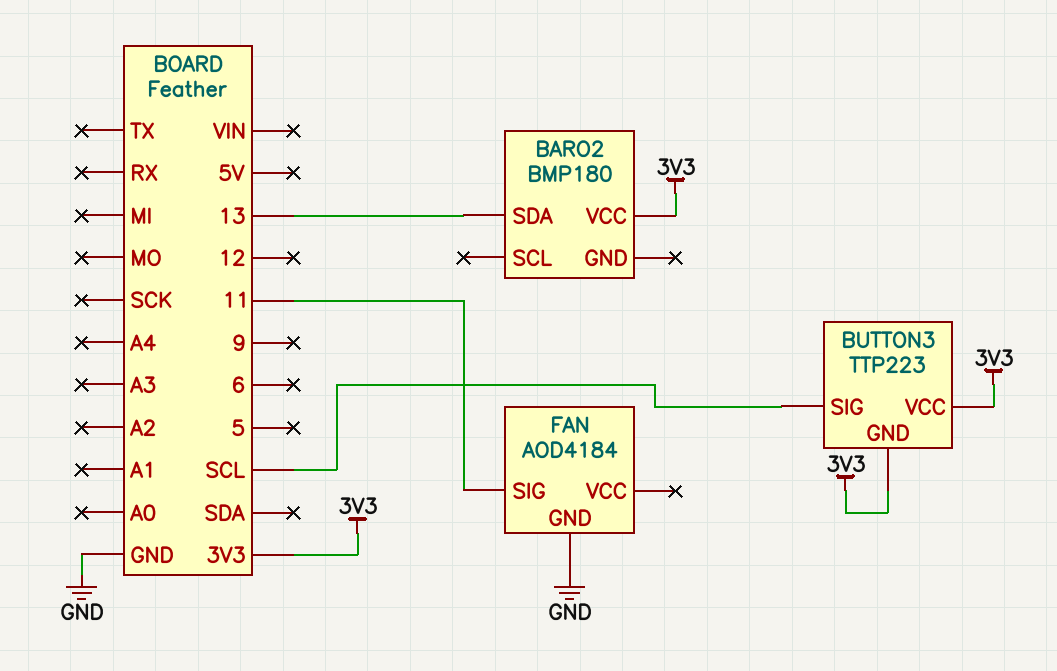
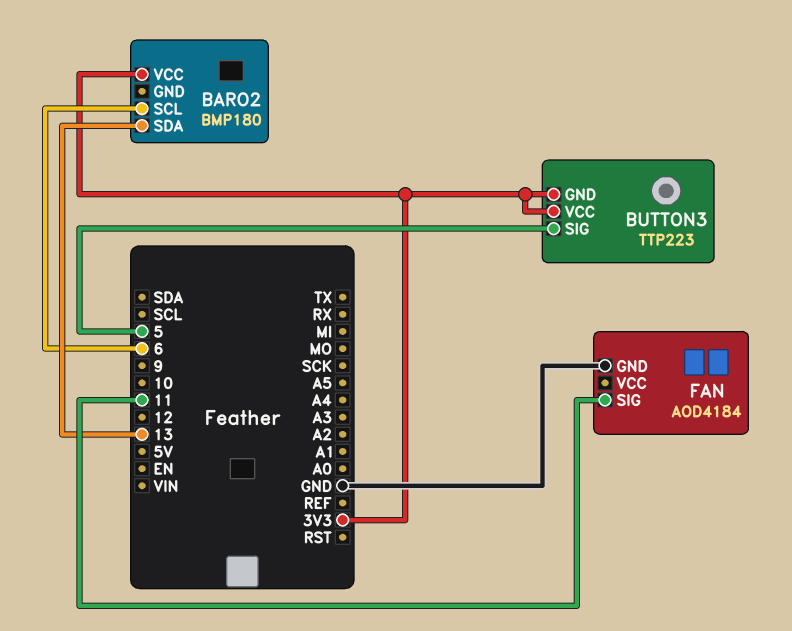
BARO2 pin SCL: none -> 6
BUTTON3 pin SIG: SCL -> 5

